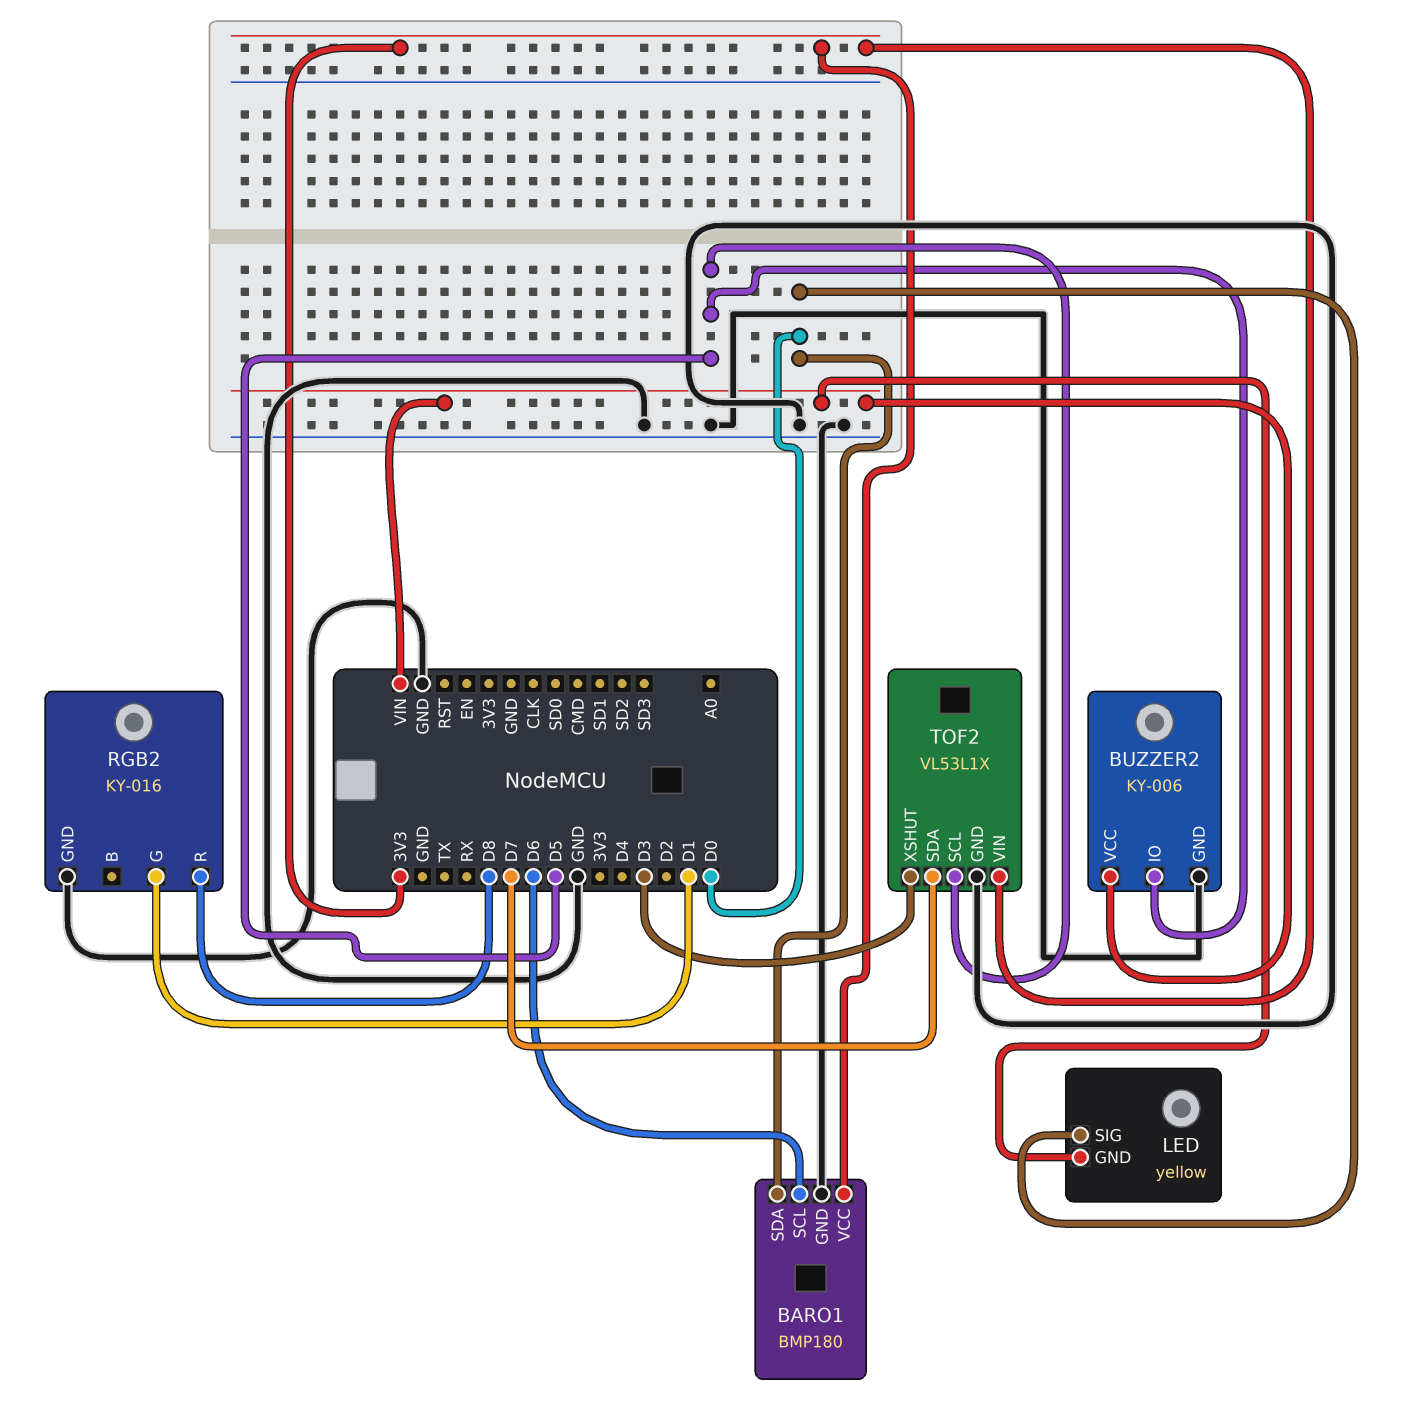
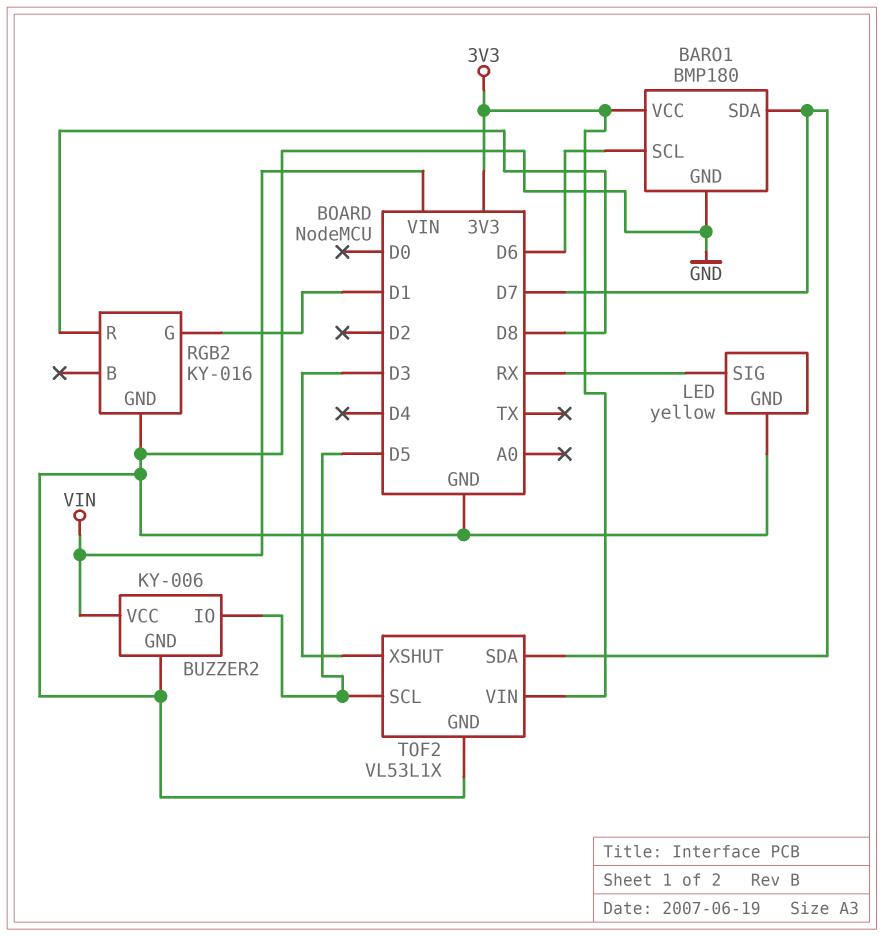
BARO1 pin SDA: D0 -> D7
LED pin GND: VIN -> GND
LED pin SIG: D0 -> RX

